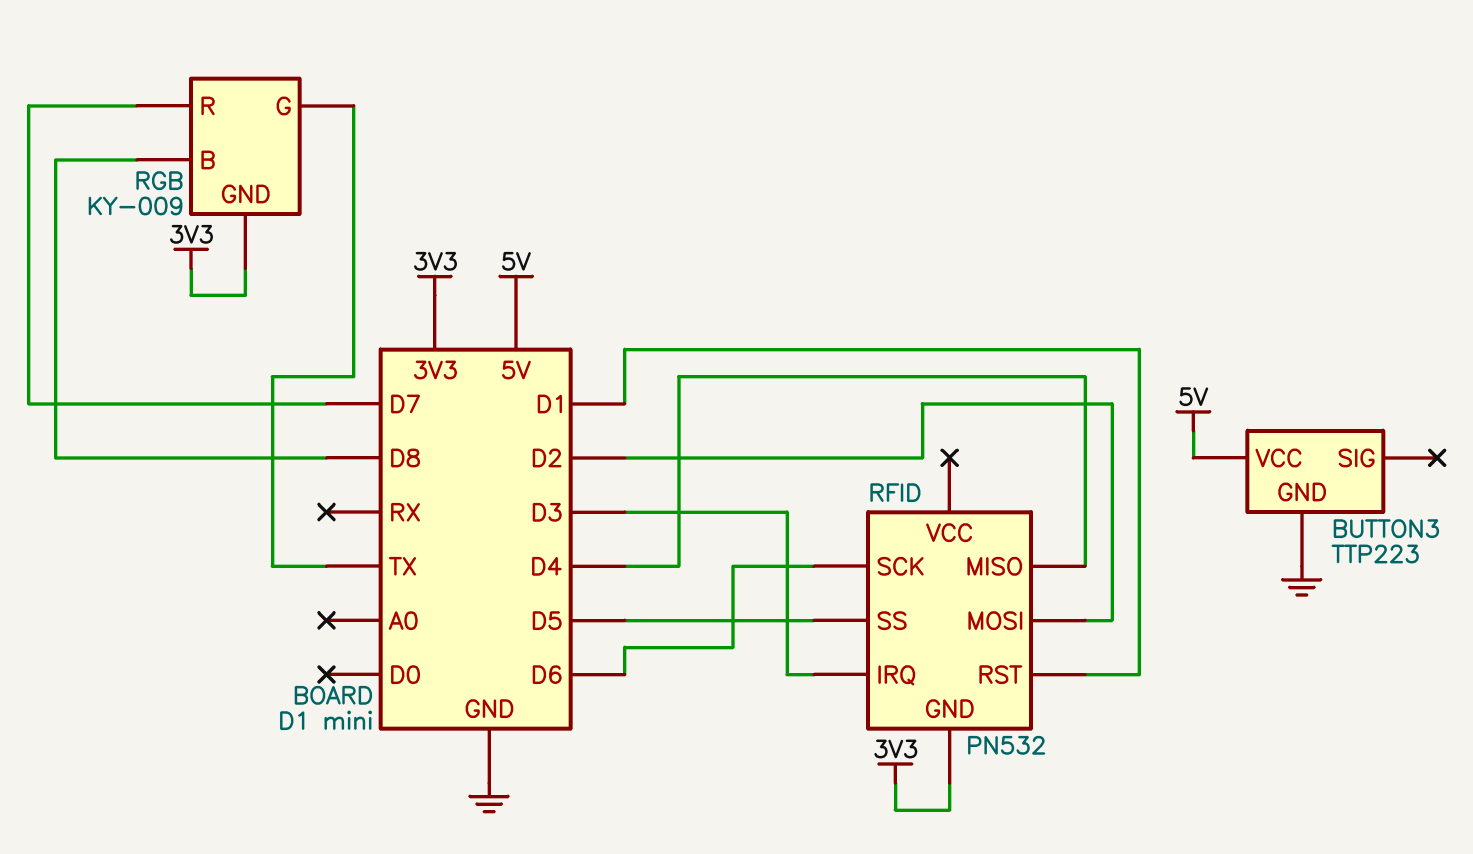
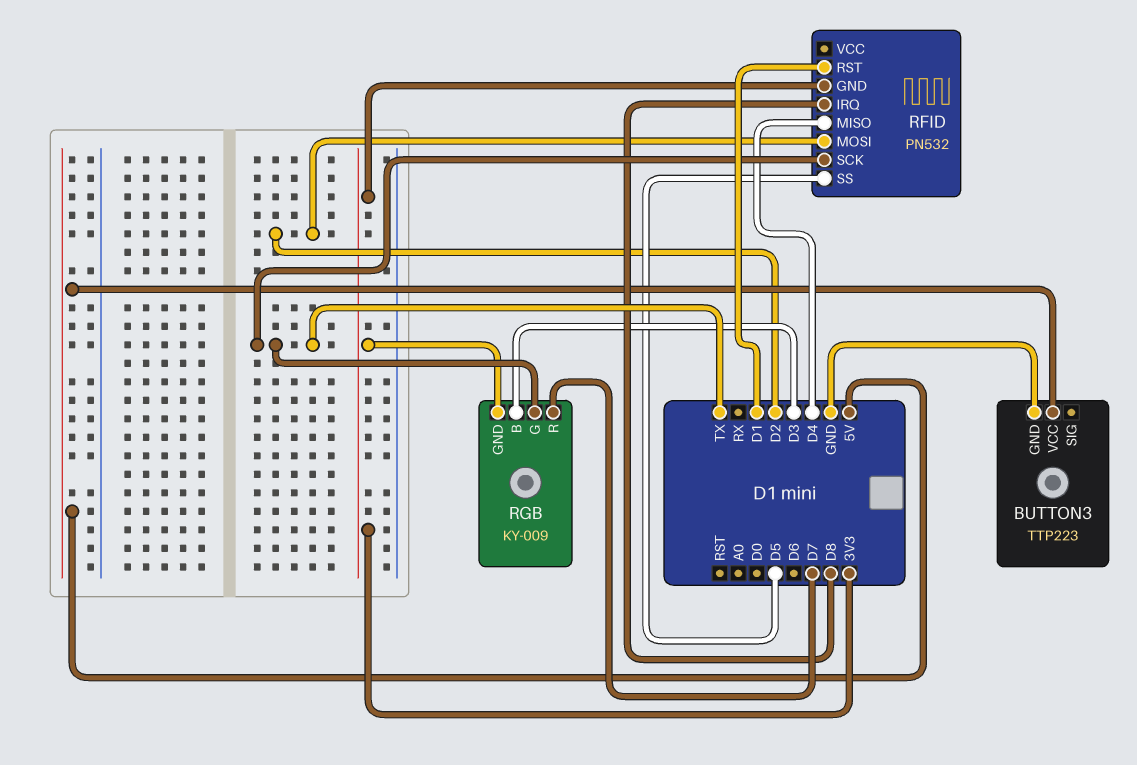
RFID pin IRQ: D3 -> D8
RFID pin SCK: D6 -> TX
RGB pin B: D8 -> D3

